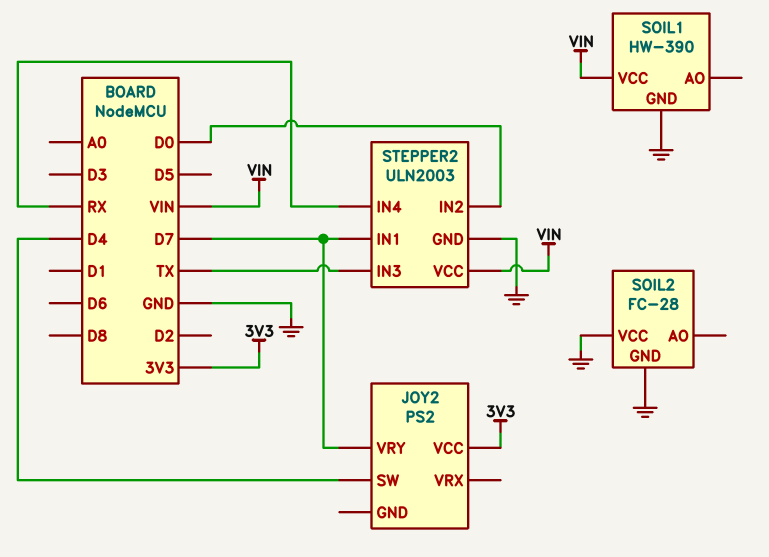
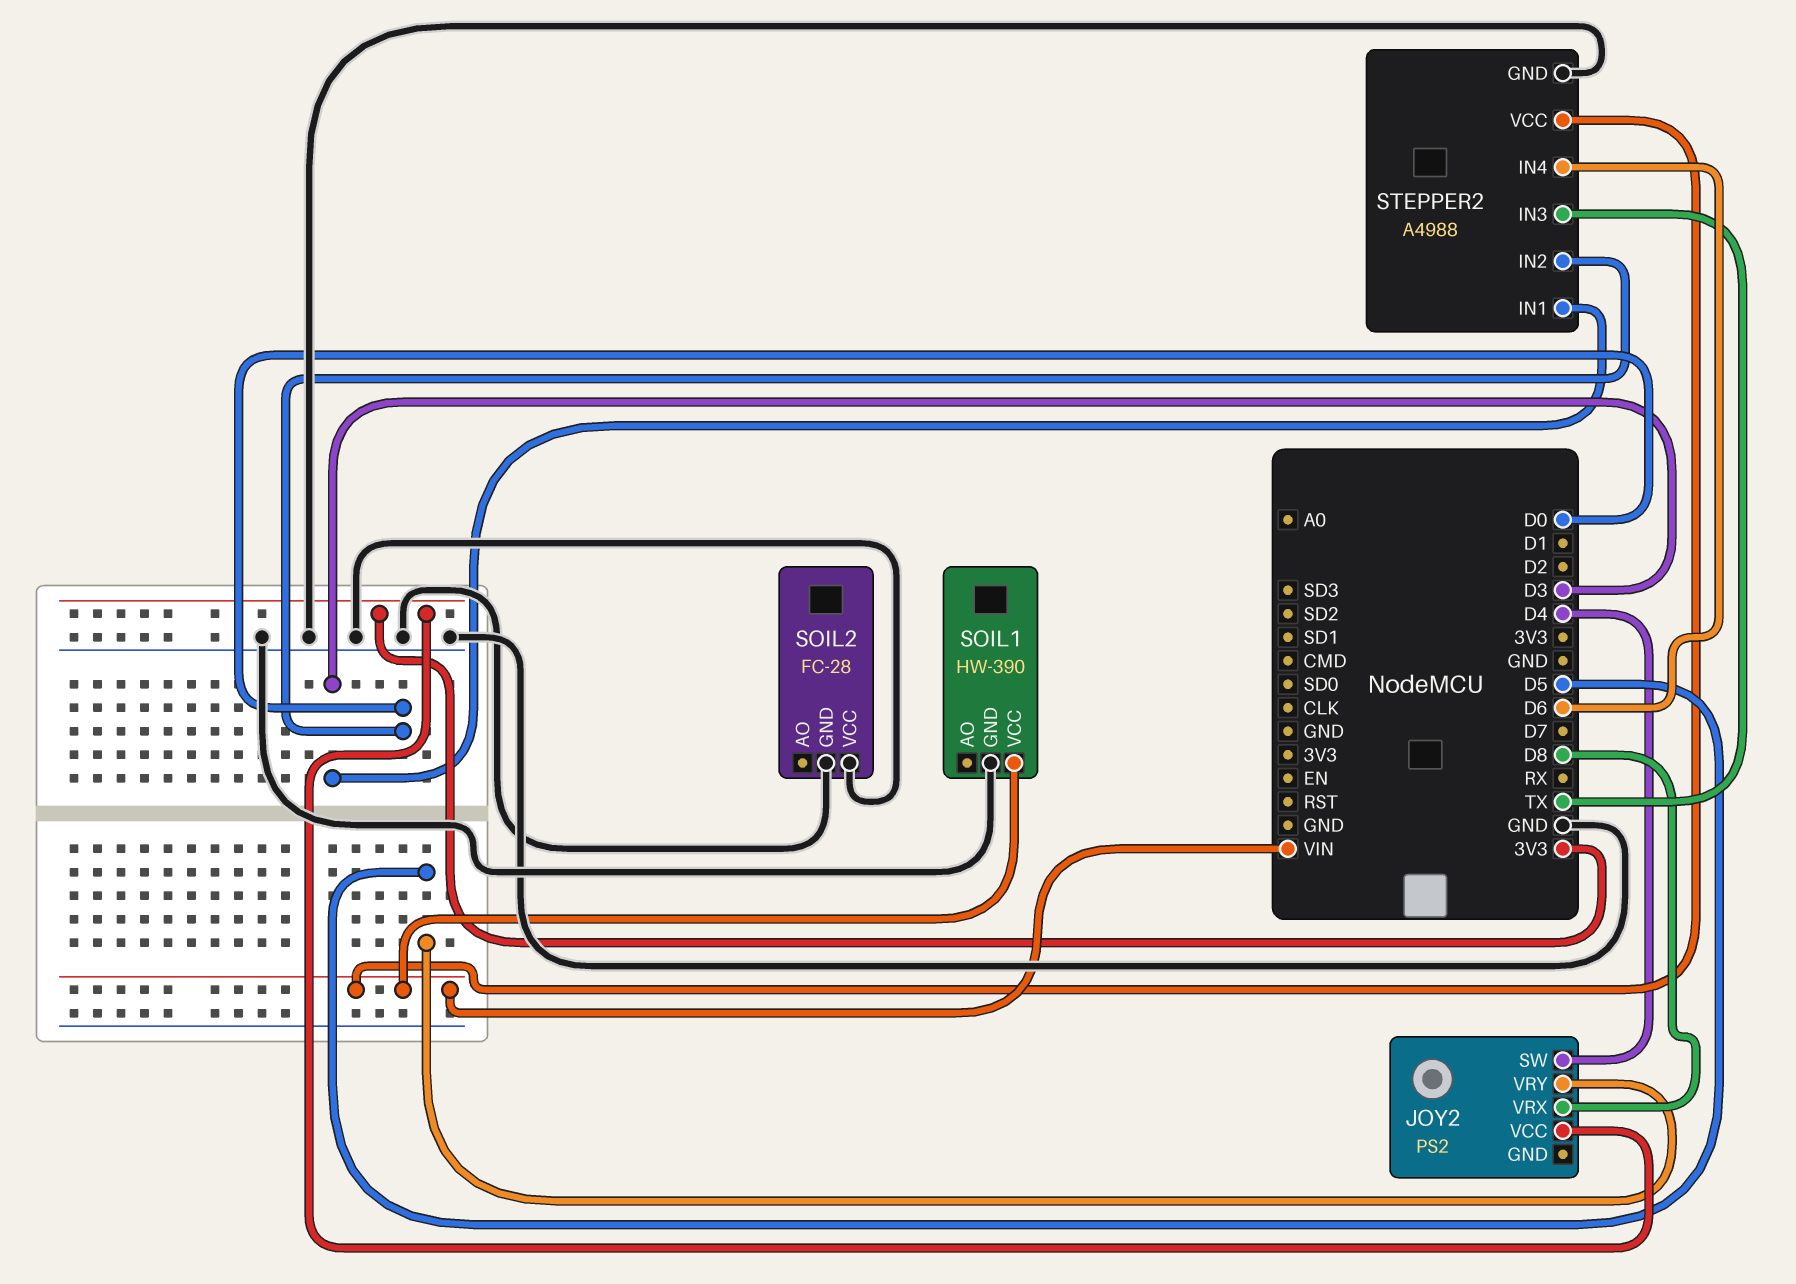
JOY2 pin VRX: none -> D8
JOY2 pin VRY: D7 -> D5
STEPPER2: ULN2003 -> A4988
STEPPER2 pin IN1: D7 -> D3
STEPPER2 pin IN4: RX -> D6

